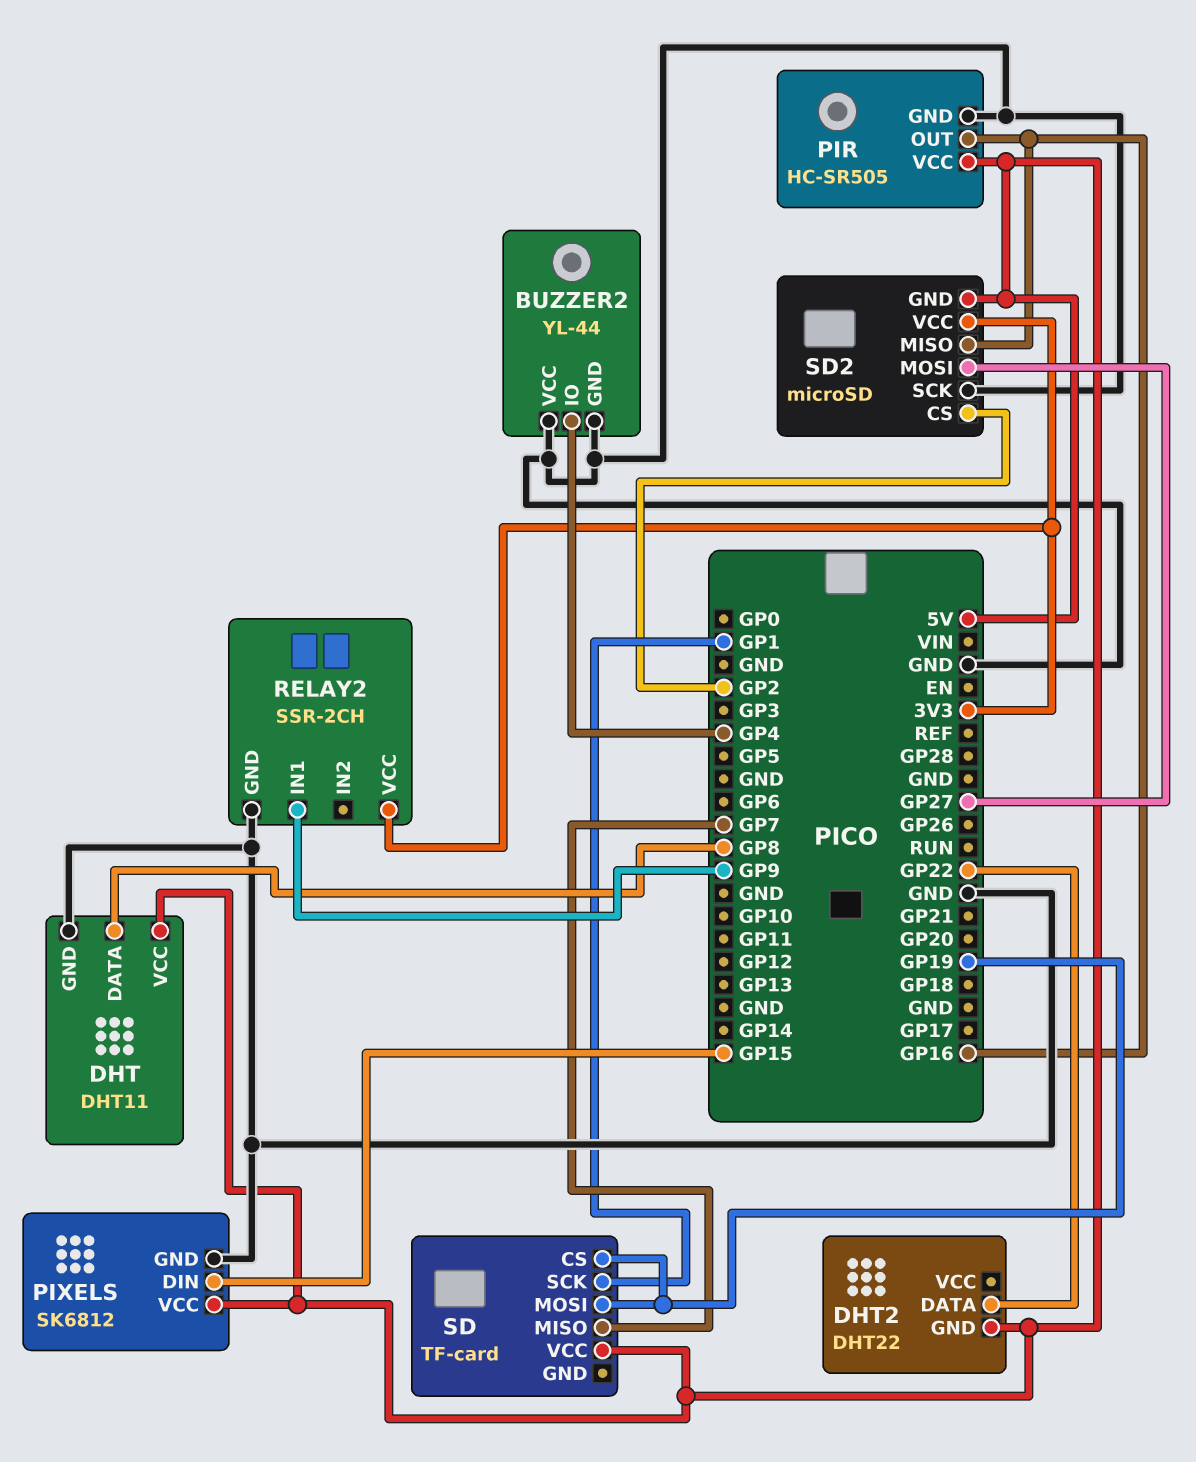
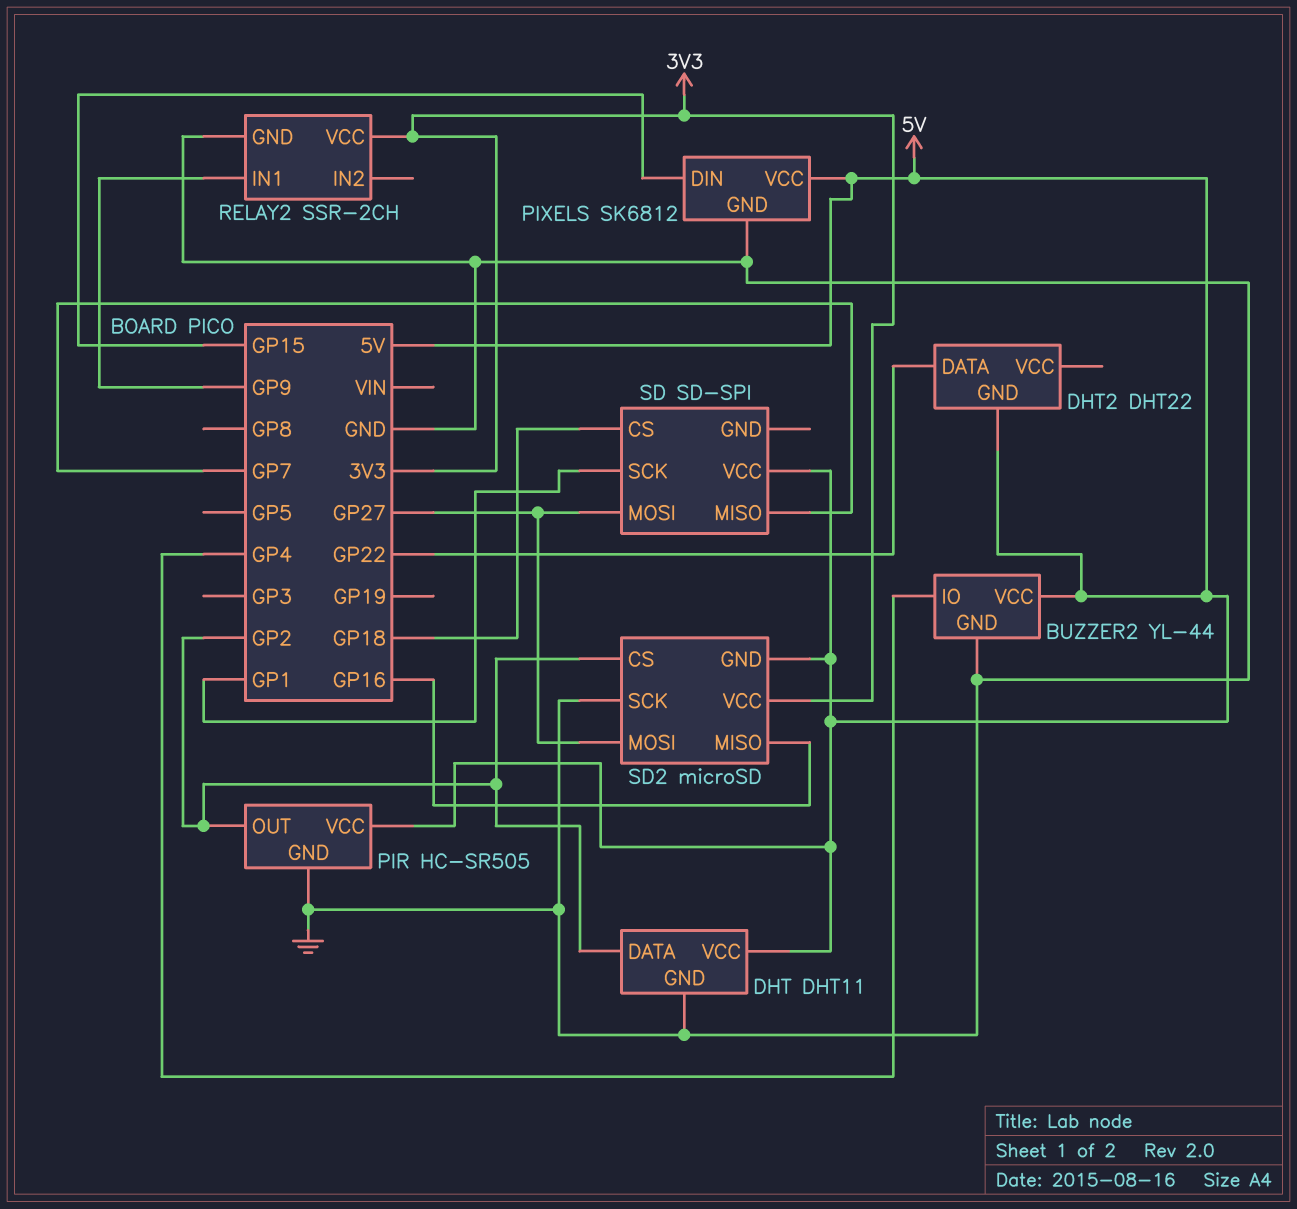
BUZZER2 pin VCC: GND -> 5V
DHT pin DATA: GP8 -> GP2
PIR pin OUT: GP16 -> GP2
SD: TF-card -> SD-SPI
SD pin CS: GP19 -> GP18
SD pin MOSI: GP19 -> GP27

